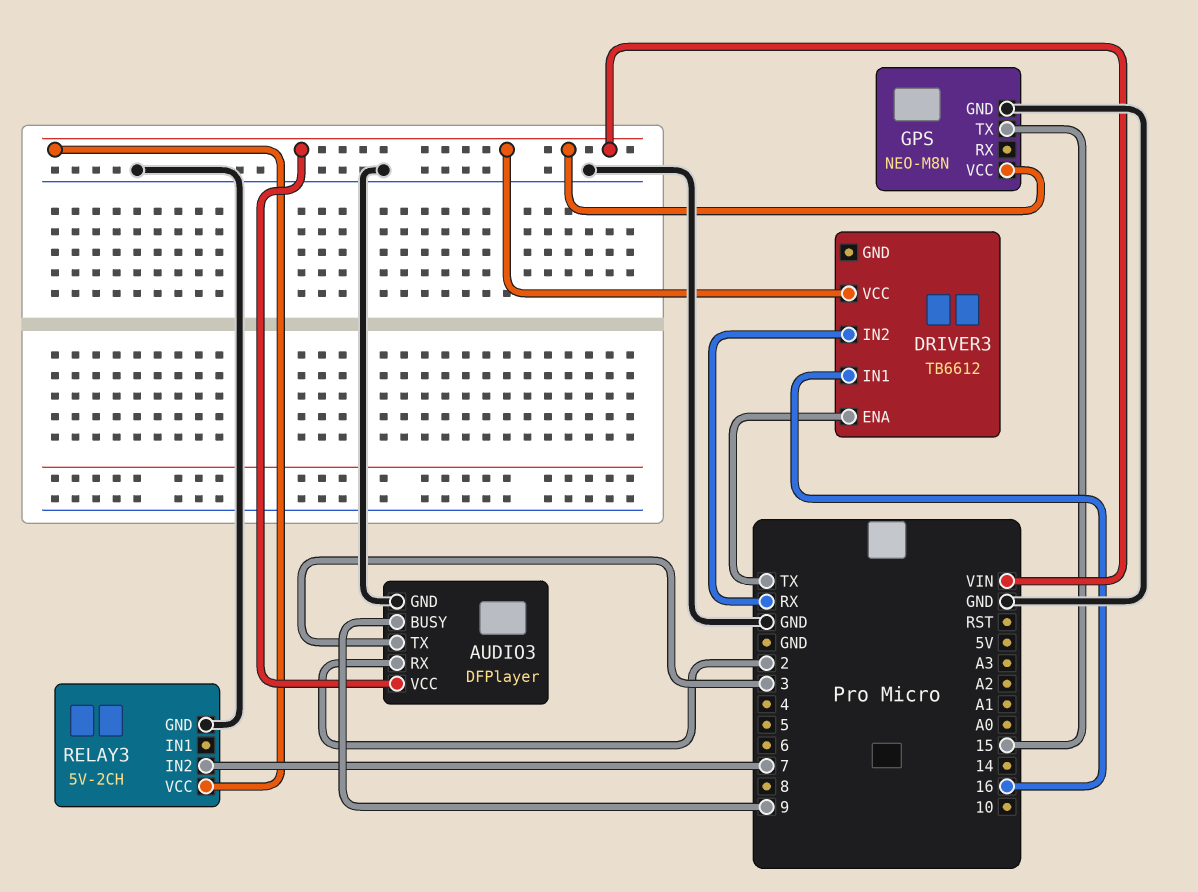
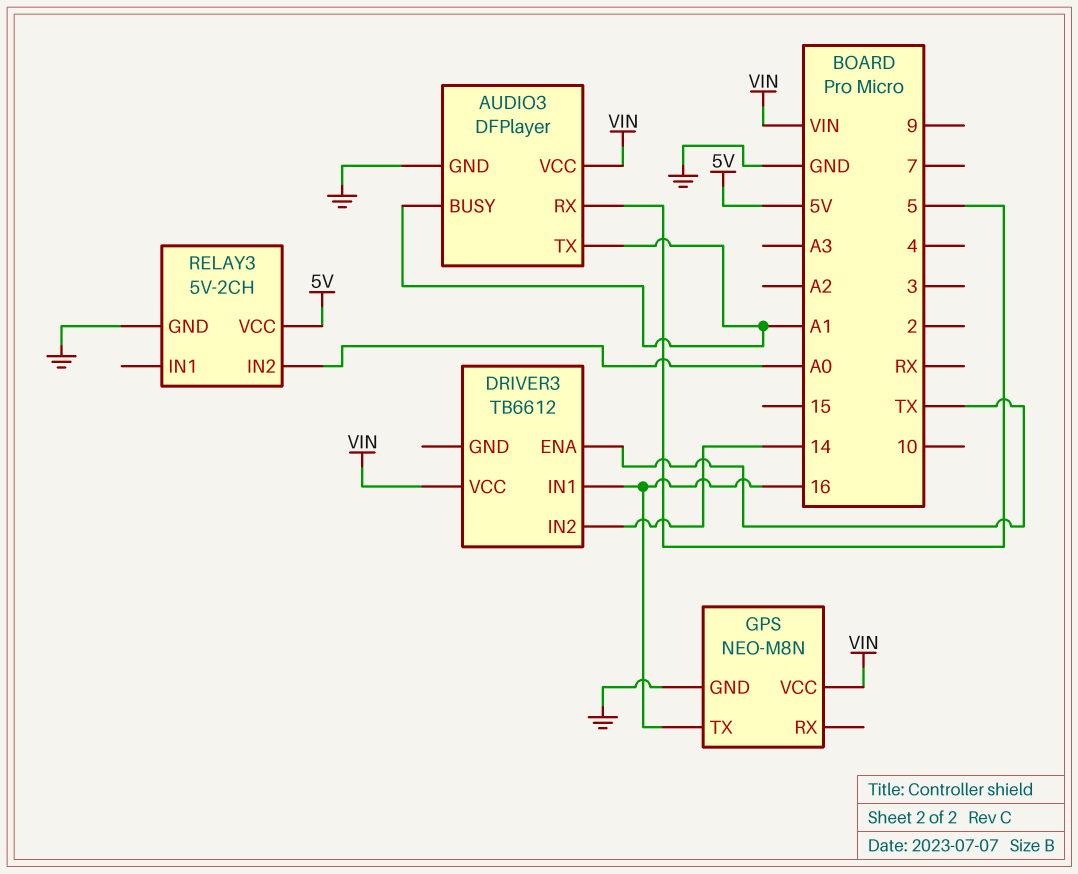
AUDIO3 pin BUSY: 9 -> A1
AUDIO3 pin RX: 2 -> 5
AUDIO3 pin TX: 3 -> A1
DRIVER3 pin IN2: RX -> 14
GPS pin TX: 15 -> 16
RELAY3 pin IN2: 7 -> A0
RELAY3 pin VCC: VIN -> 5V

